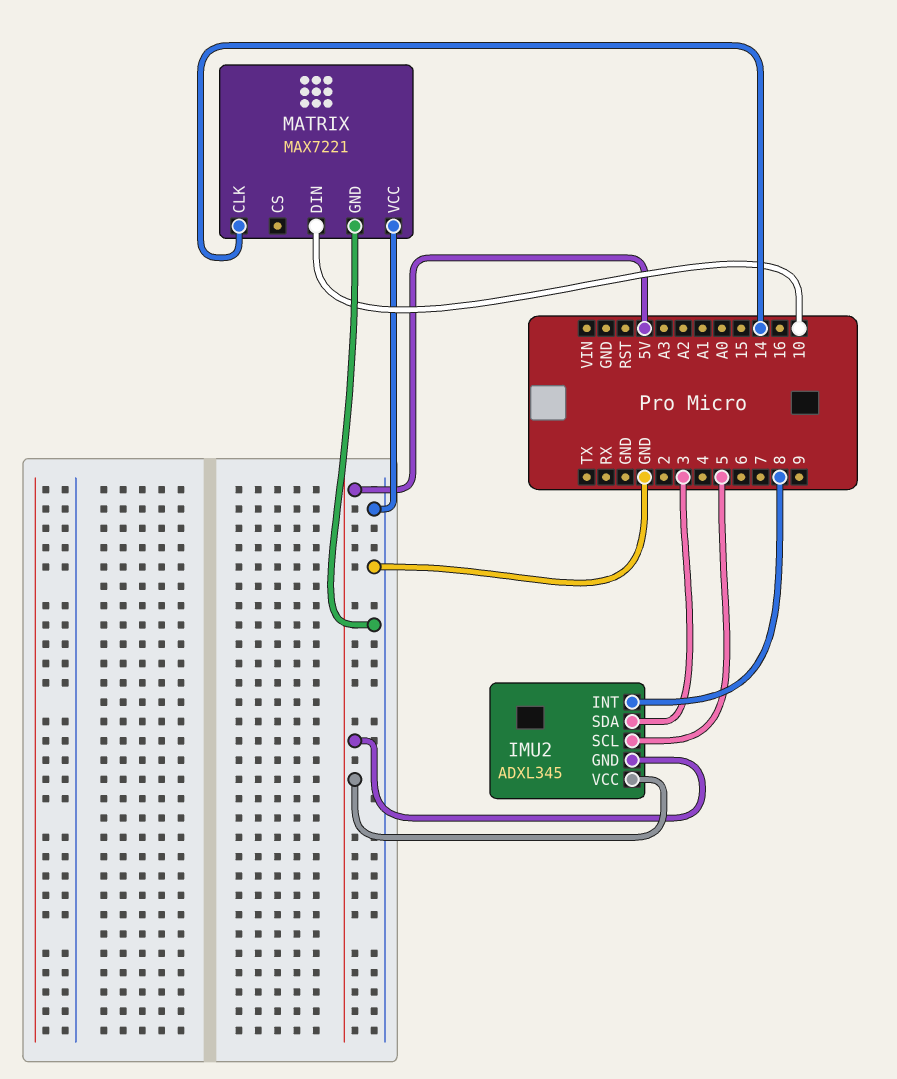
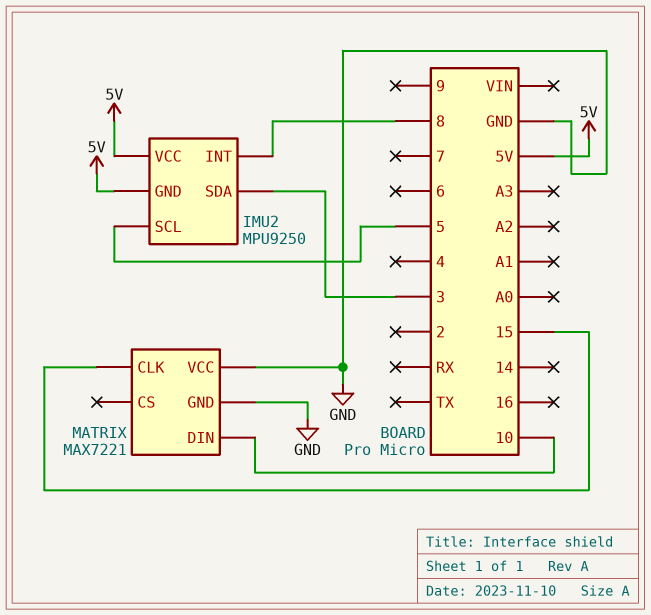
IMU2: ADXL345 -> MPU9250
MATRIX pin CLK: 14 -> 15

